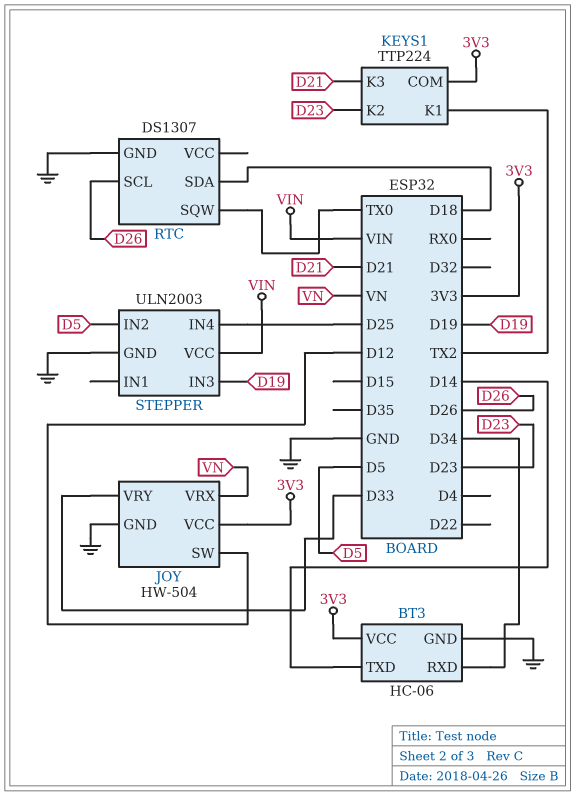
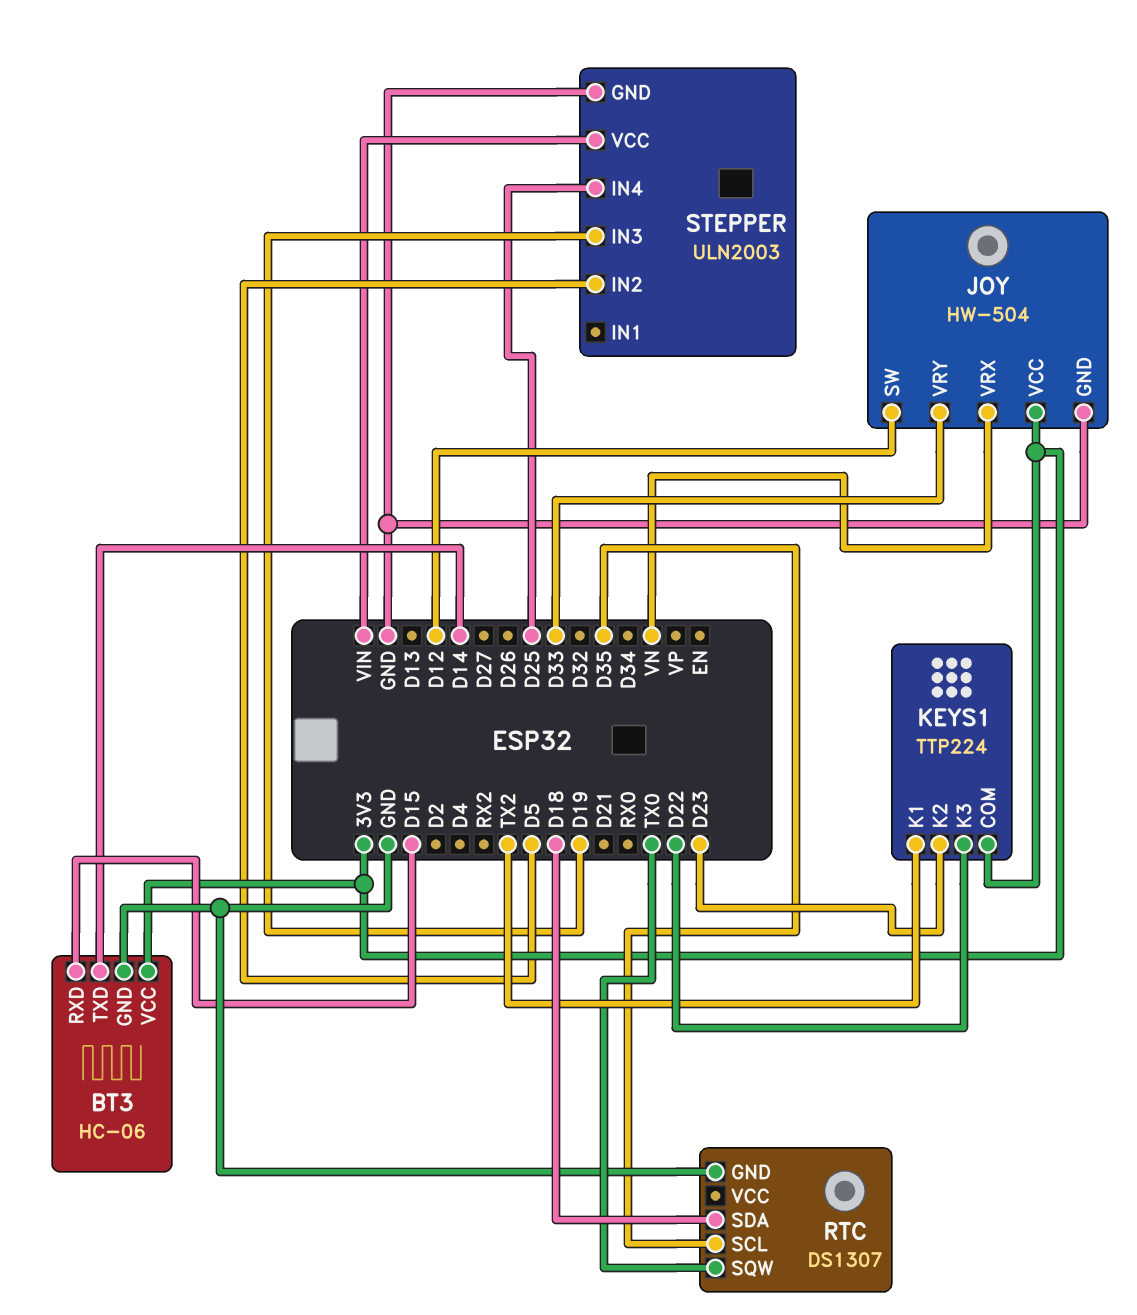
BT3 pin RXD: D34 -> D15
KEYS1 pin K3: D21 -> D22
RTC pin SCL: D26 -> D35

